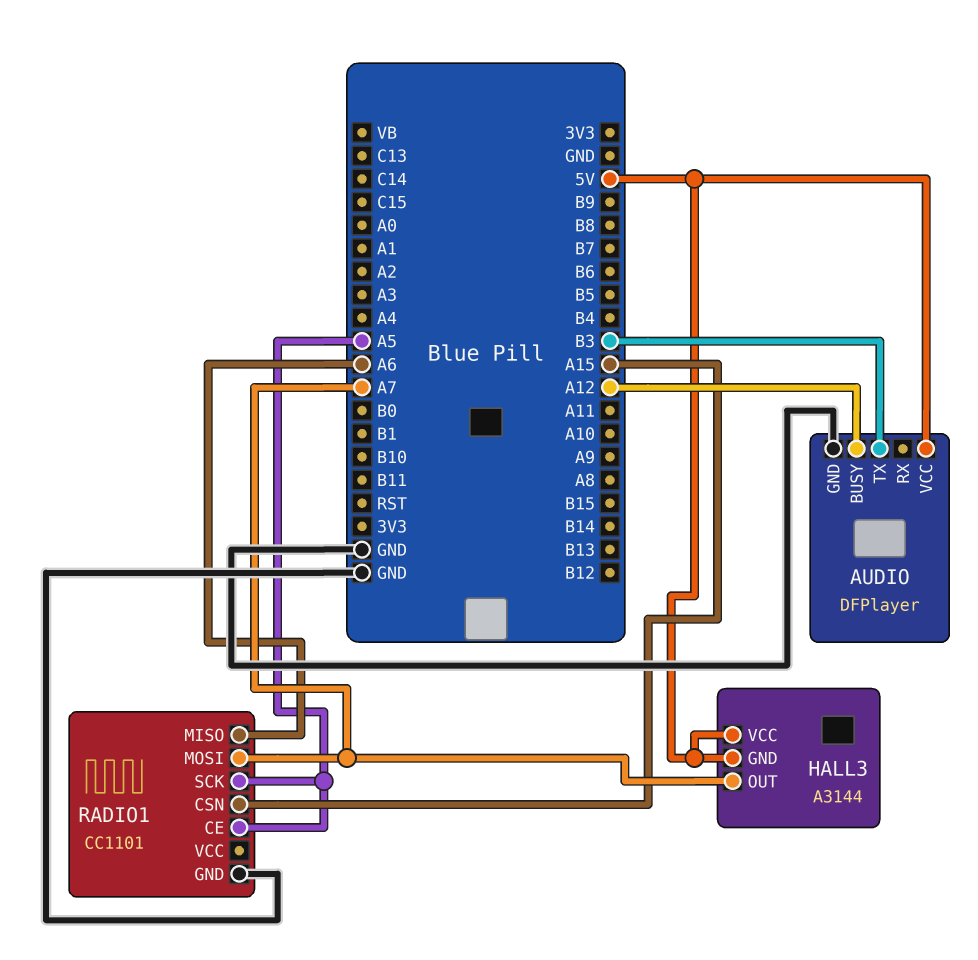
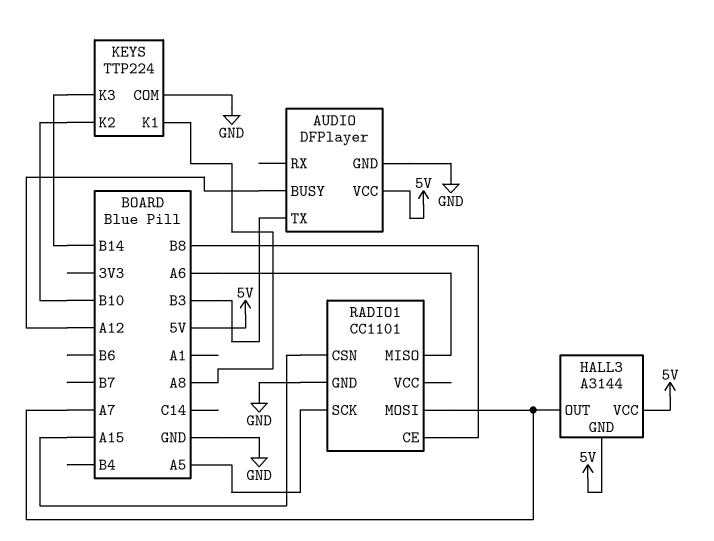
KEYS: none -> TTP224
KEYS pin COM: none -> GND
KEYS pin K1: none -> A8
KEYS pin K2: none -> B10
KEYS pin K3: none -> B14
RADIO1 pin CE: A5 -> B8

